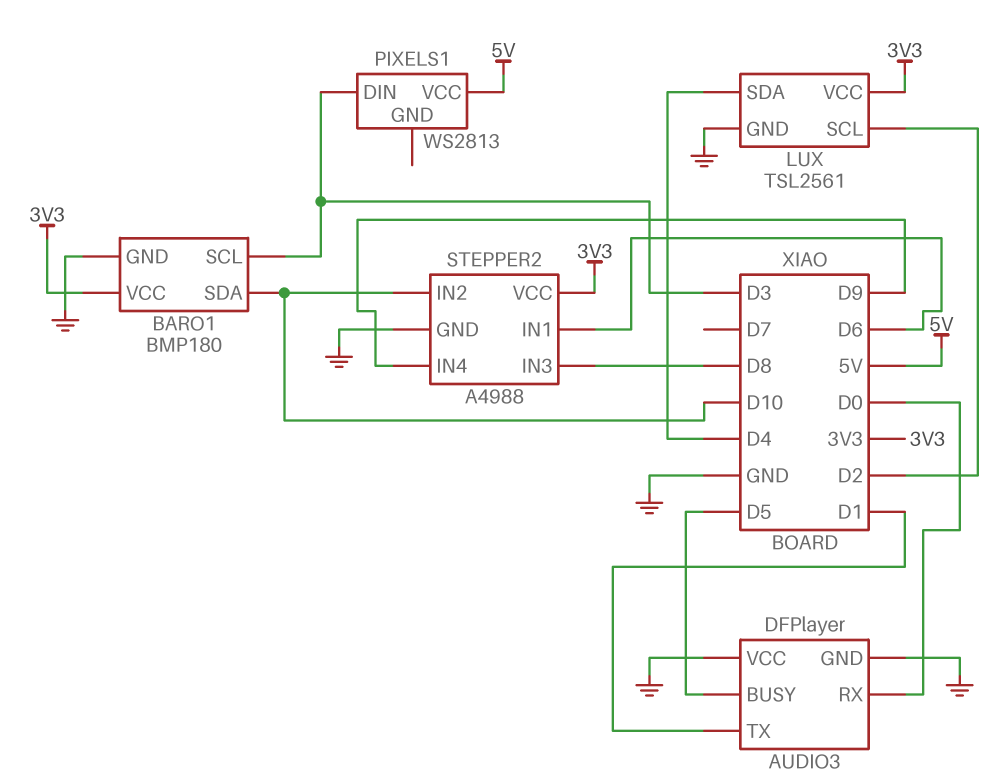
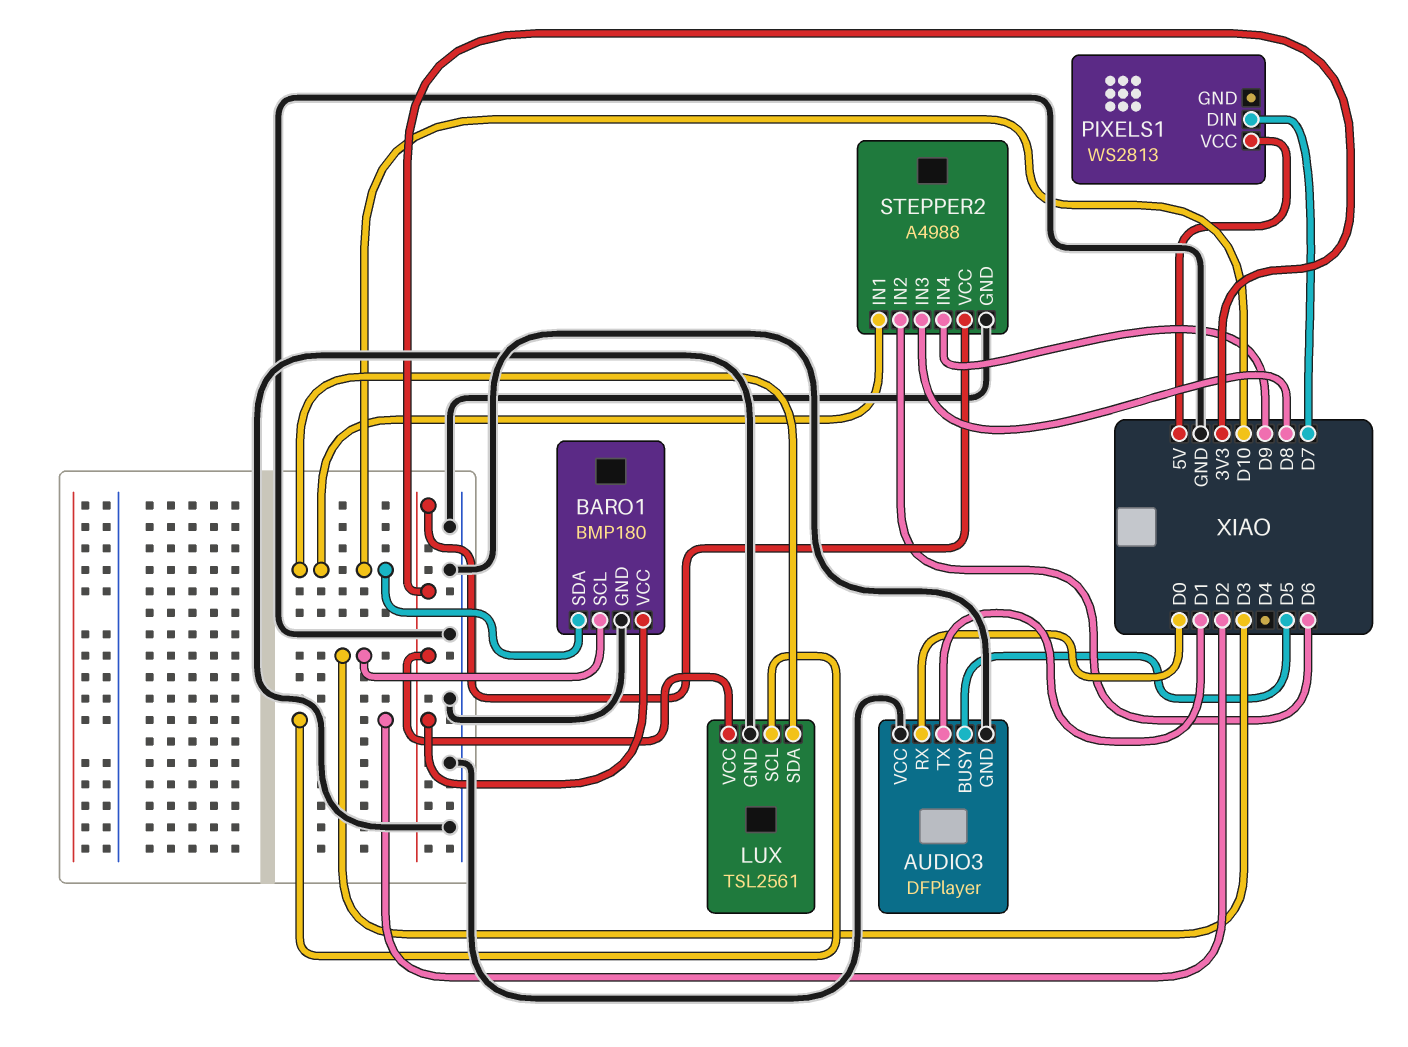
LUX pin SDA: D4 -> D10
PIXELS1 pin DIN: D3 -> D7
STEPPER2 pin IN1: D6 -> D10
STEPPER2 pin IN2: D10 -> D6

